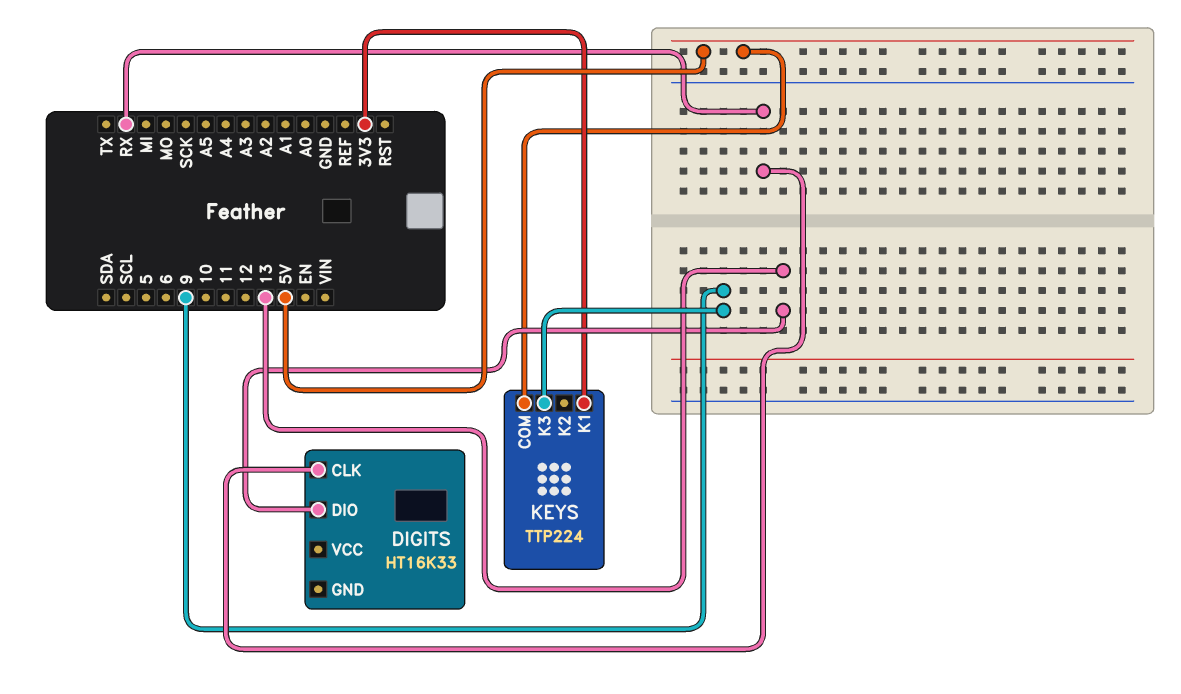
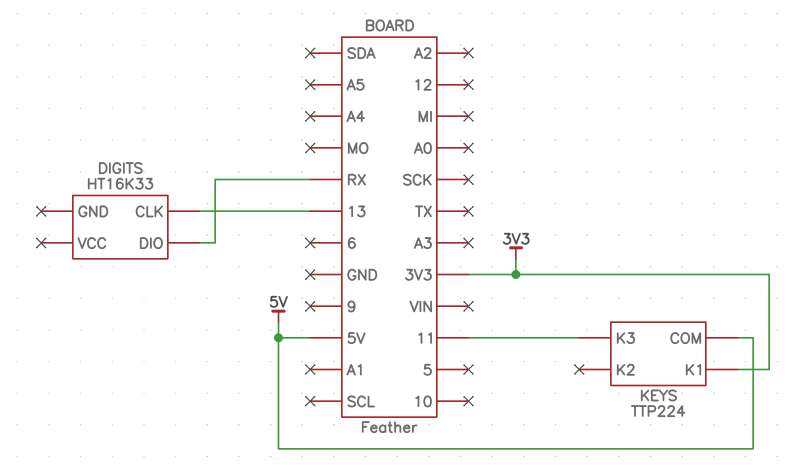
DIGITS pin CLK: RX -> 13
DIGITS pin DIO: 13 -> RX
KEYS pin K3: 9 -> 11

